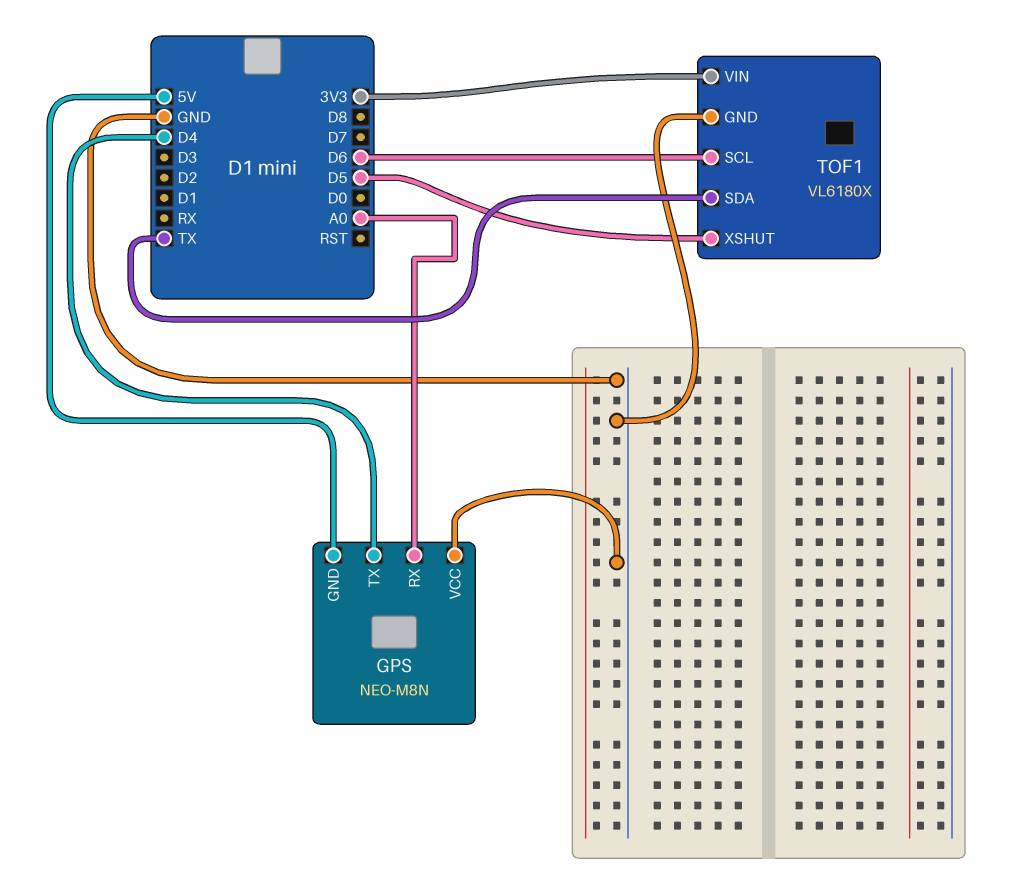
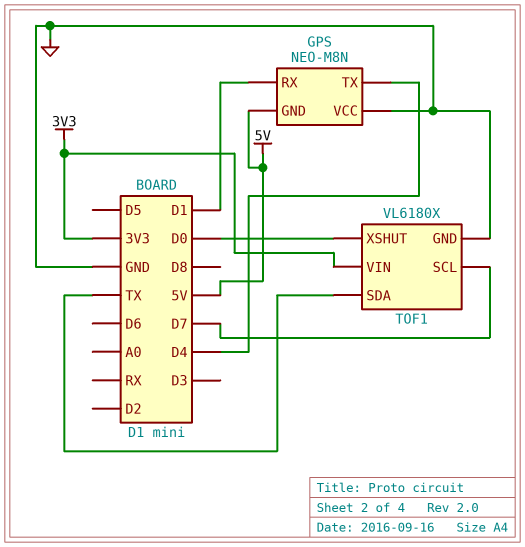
GPS pin RX: A0 -> D1
TOF1 pin SCL: D6 -> D7
TOF1 pin XSHUT: D5 -> D0

